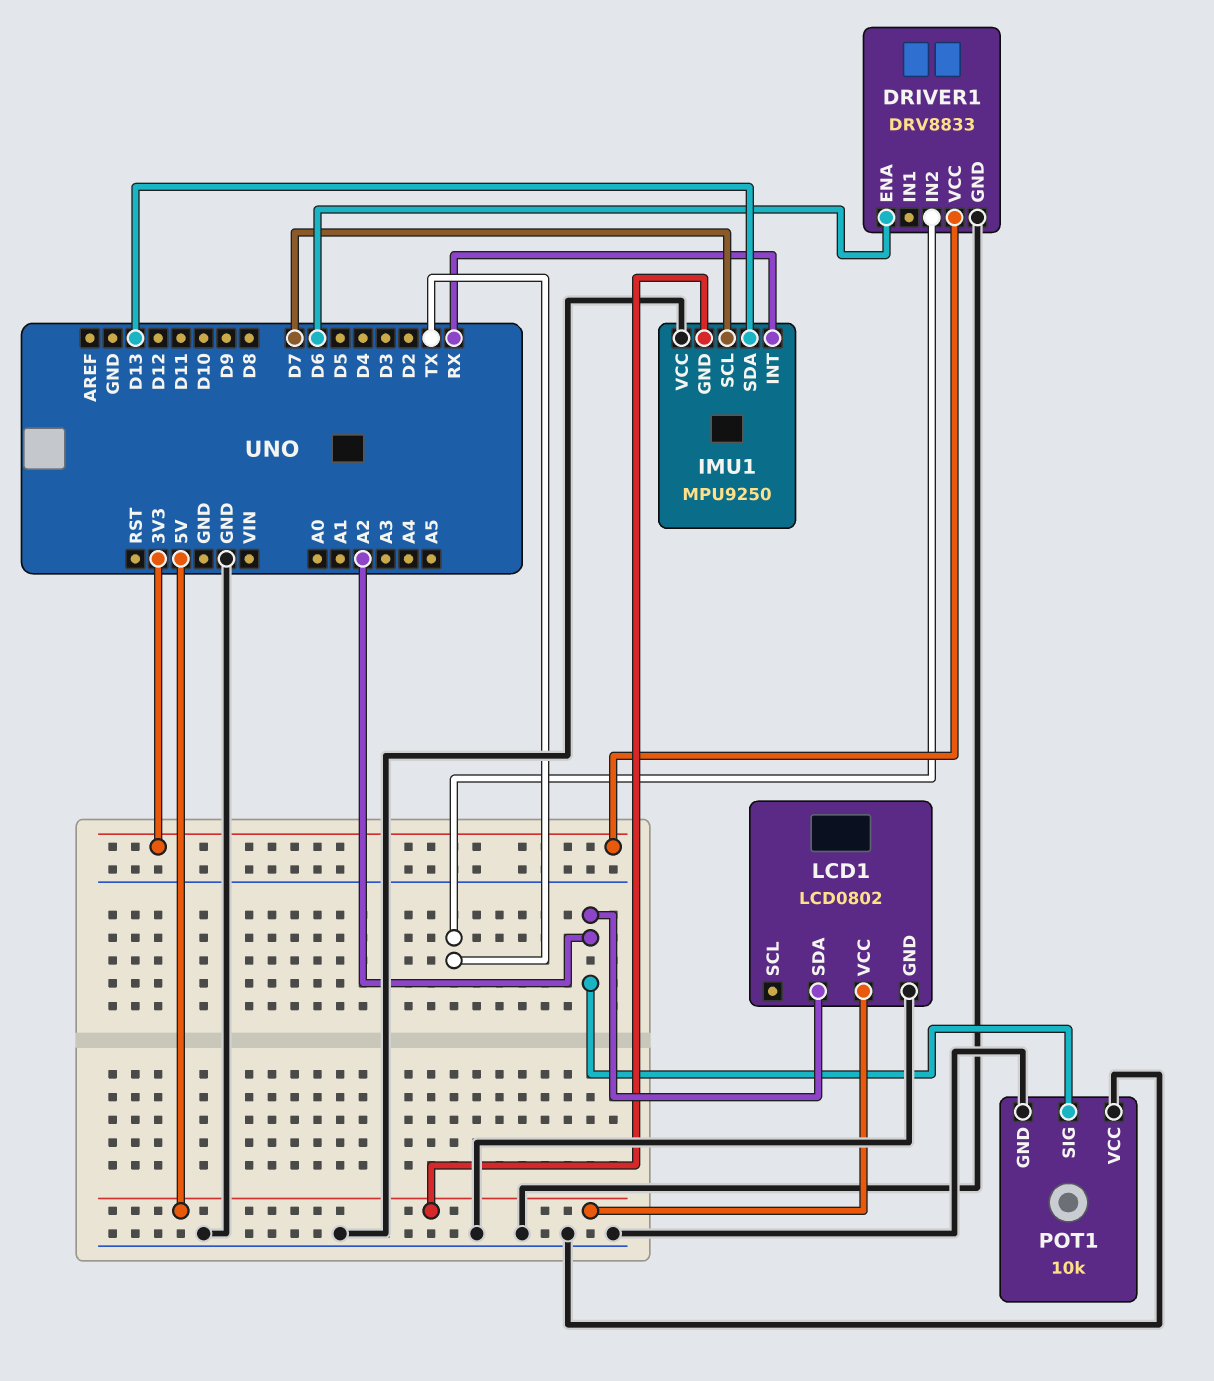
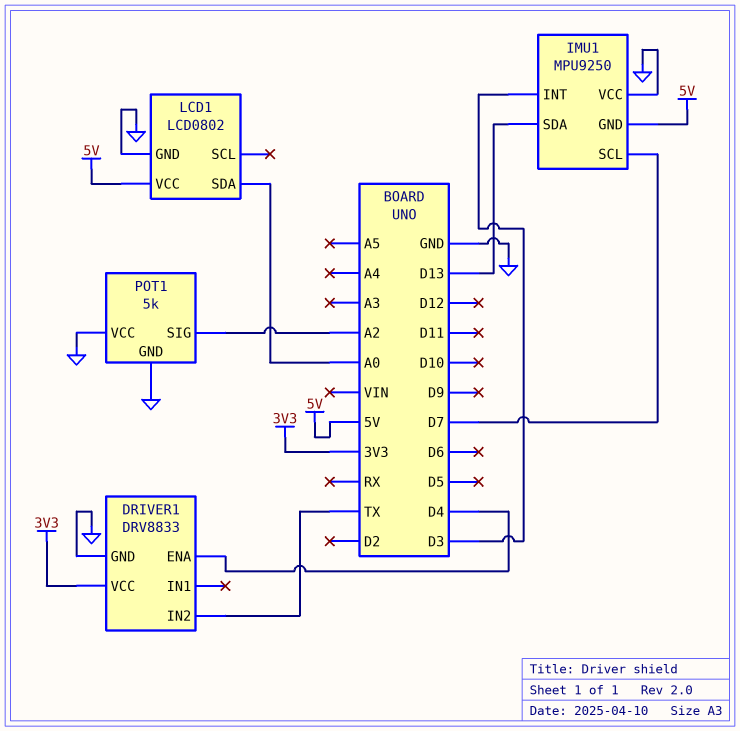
DRIVER1 pin ENA: D6 -> D4
IMU1 pin INT: RX -> D3
LCD1 pin SDA: A2 -> A0
POT1: 10k -> 5k

